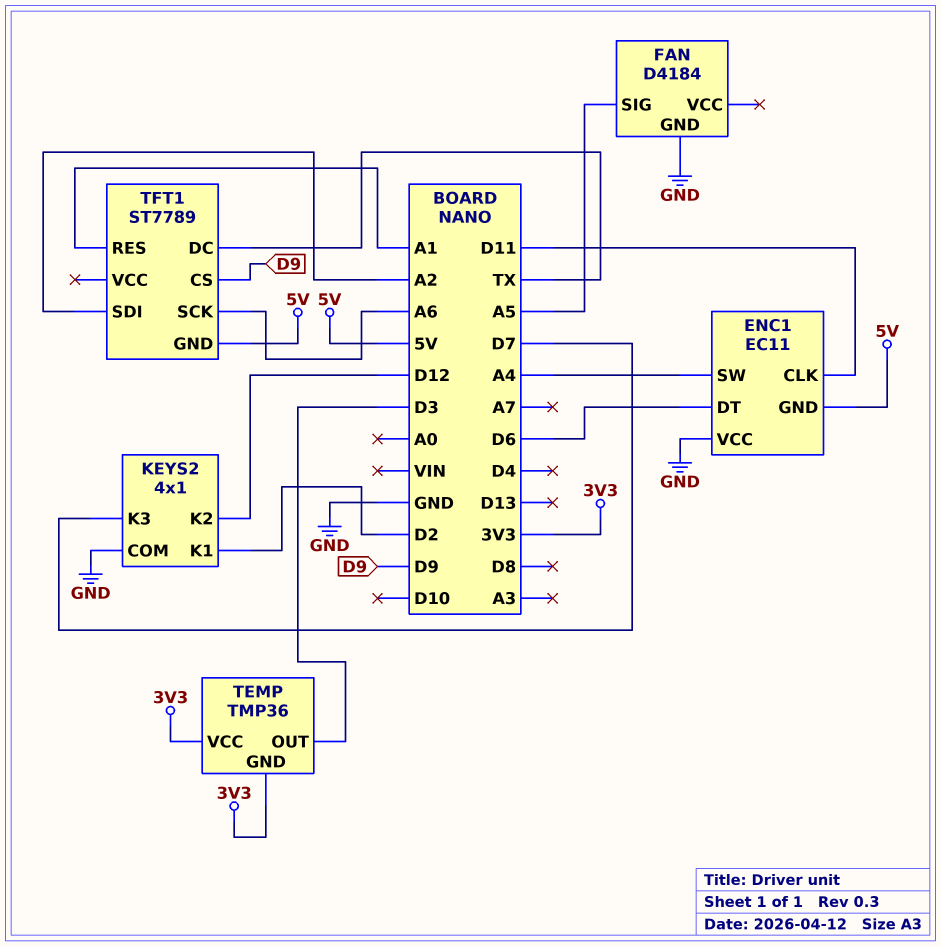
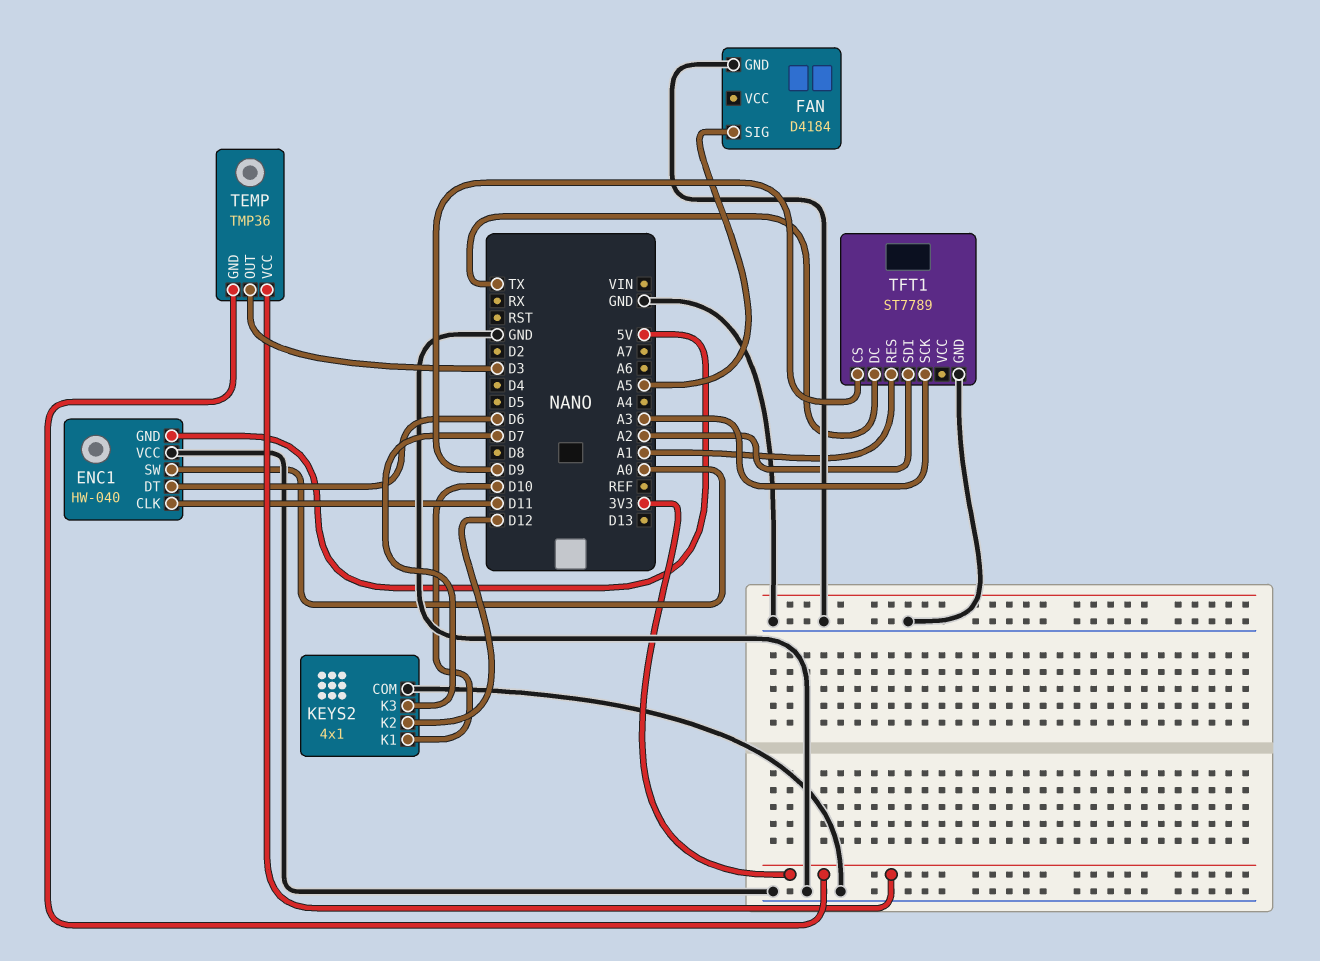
ENC1: EC11 -> HW-040
ENC1 pin SW: A4 -> A0
KEYS2 pin K1: D2 -> D10
TFT1 pin GND: 5V -> GND
TFT1 pin SCK: A6 -> A3

